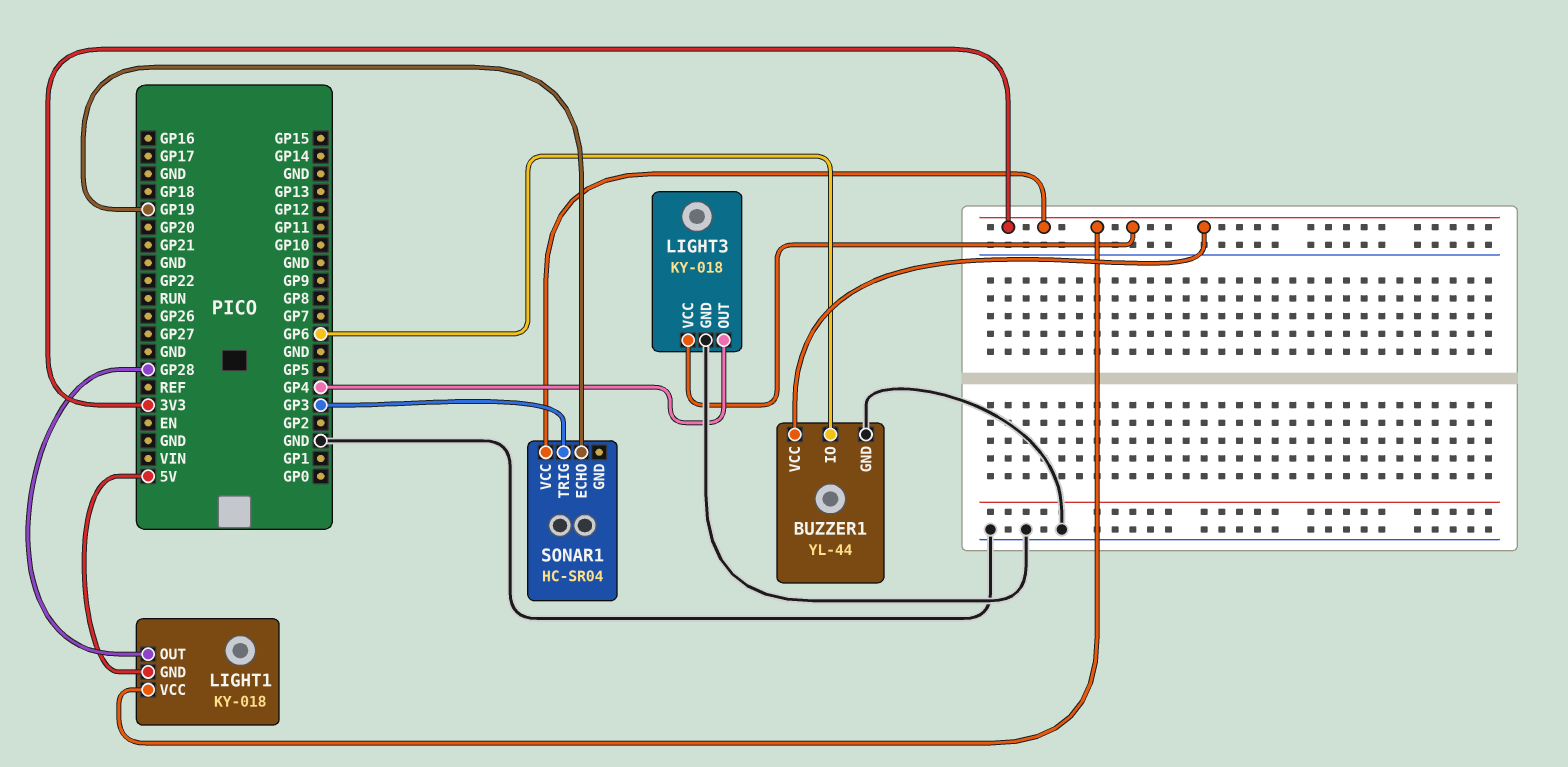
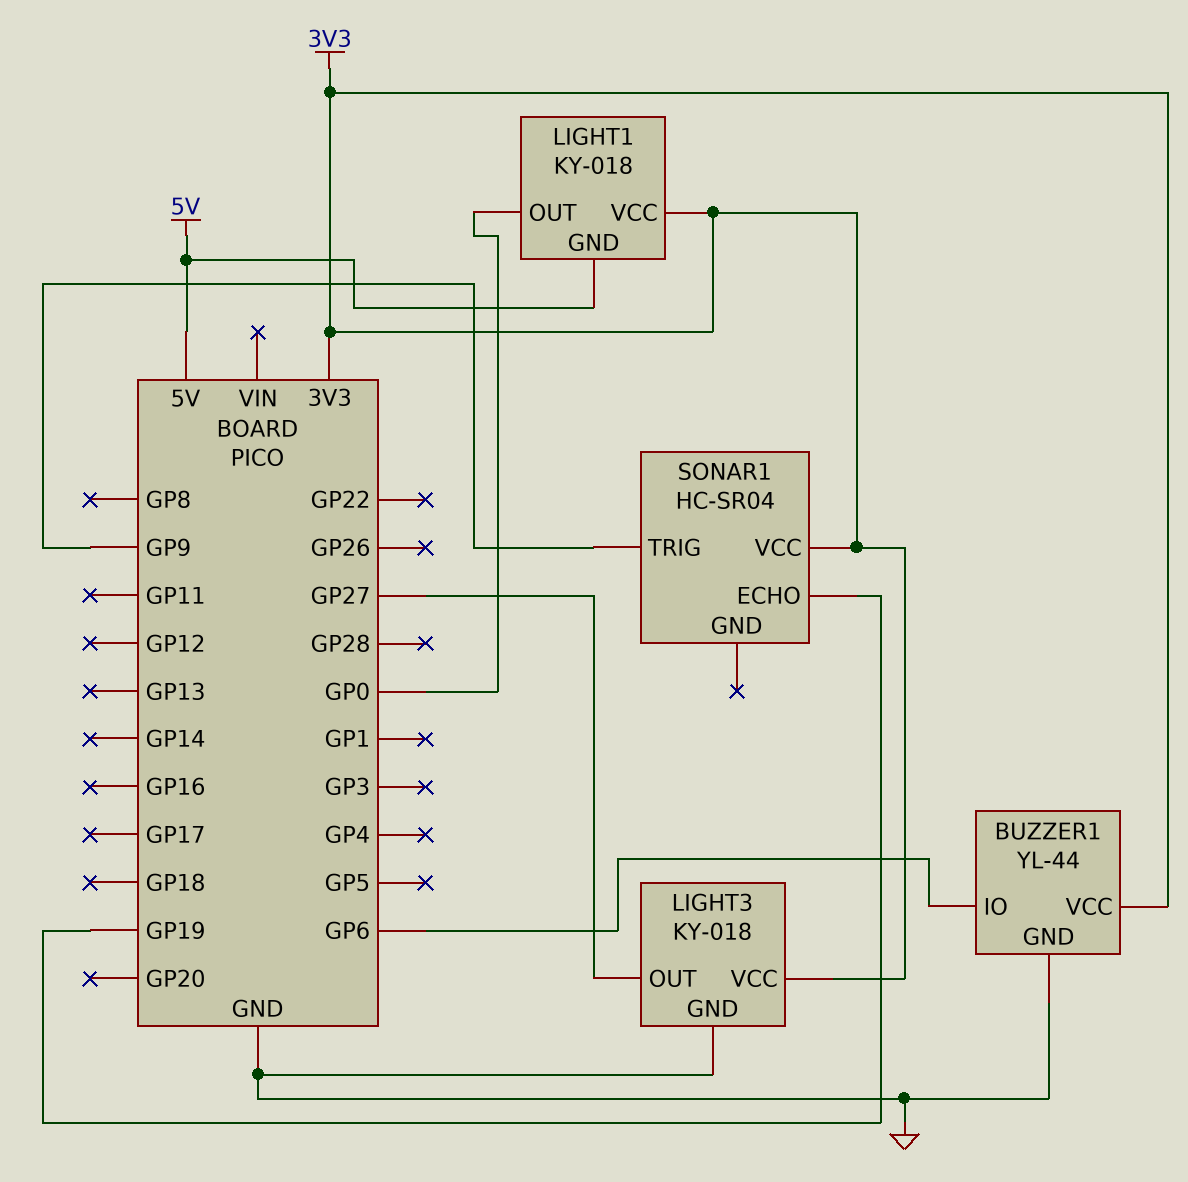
LIGHT1 pin OUT: GP28 -> GP0
LIGHT3 pin OUT: GP4 -> GP27
SONAR1 pin TRIG: GP3 -> GP9

